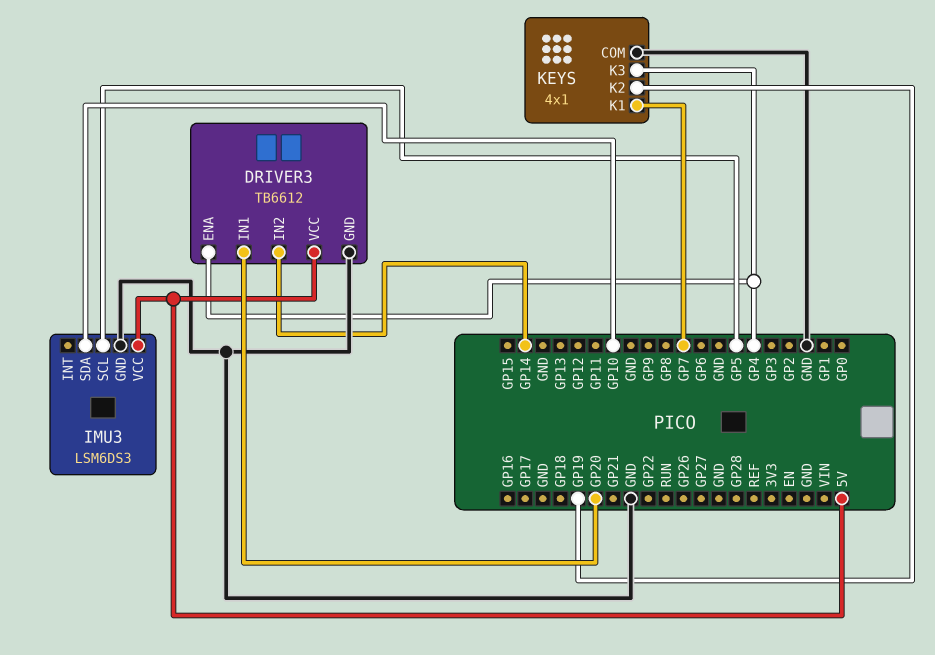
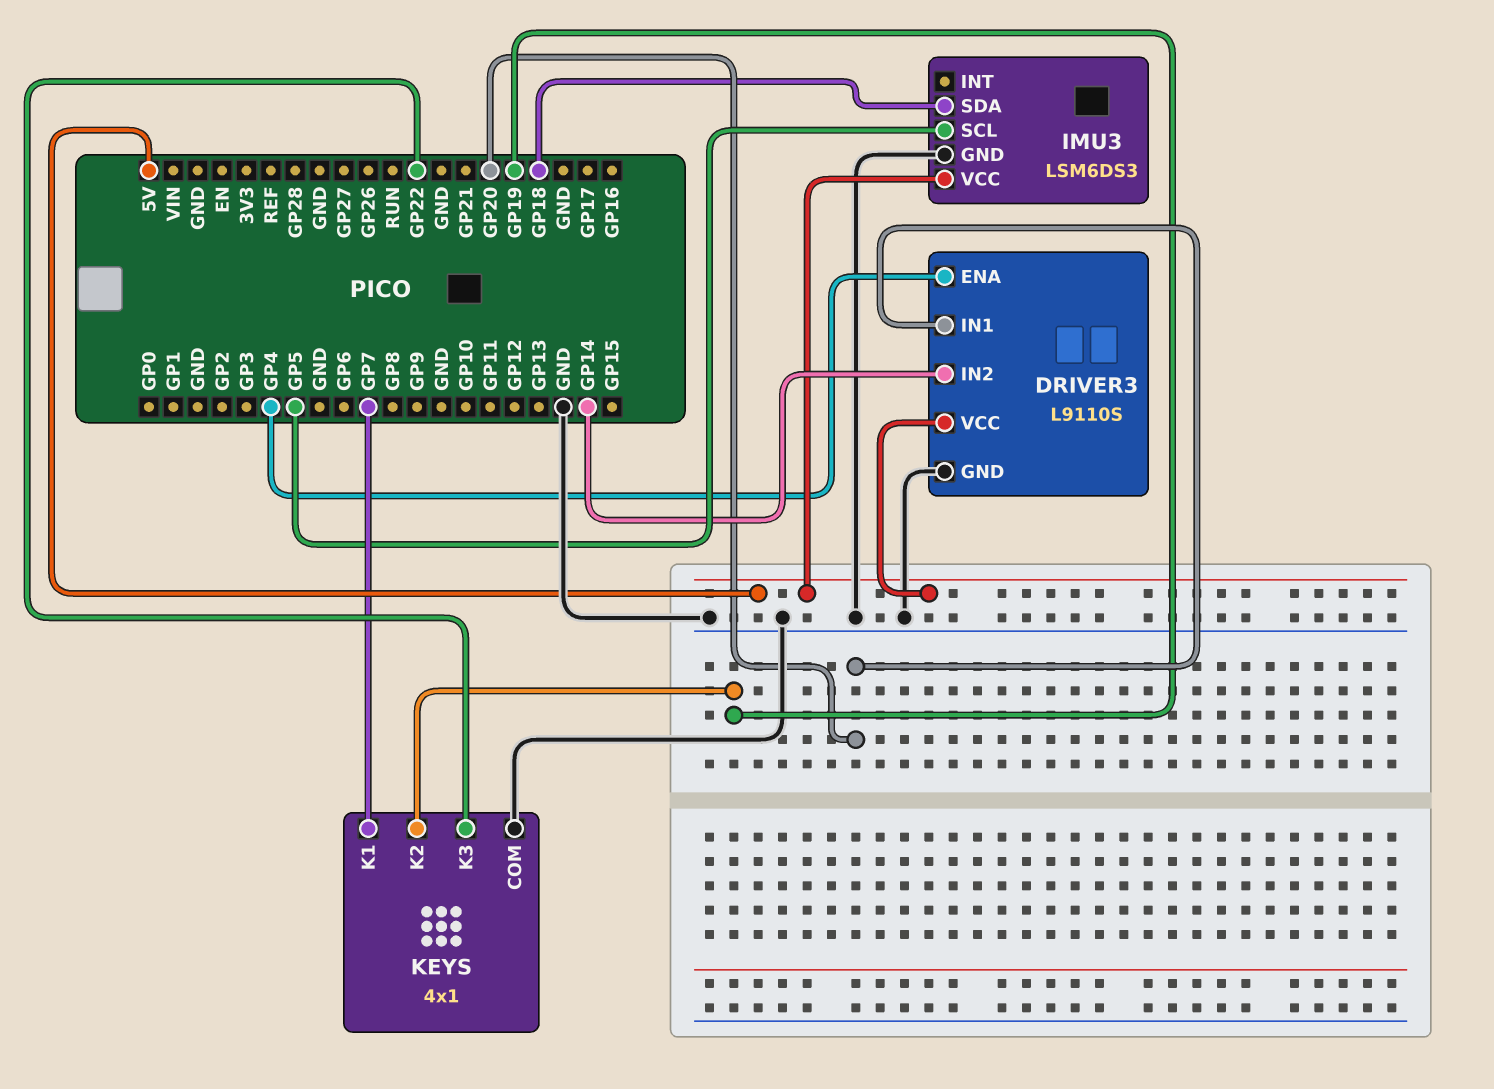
DRIVER3: TB6612 -> L9110S
IMU3 pin SDA: GP10 -> GP18
KEYS pin K3: GP4 -> GP22

